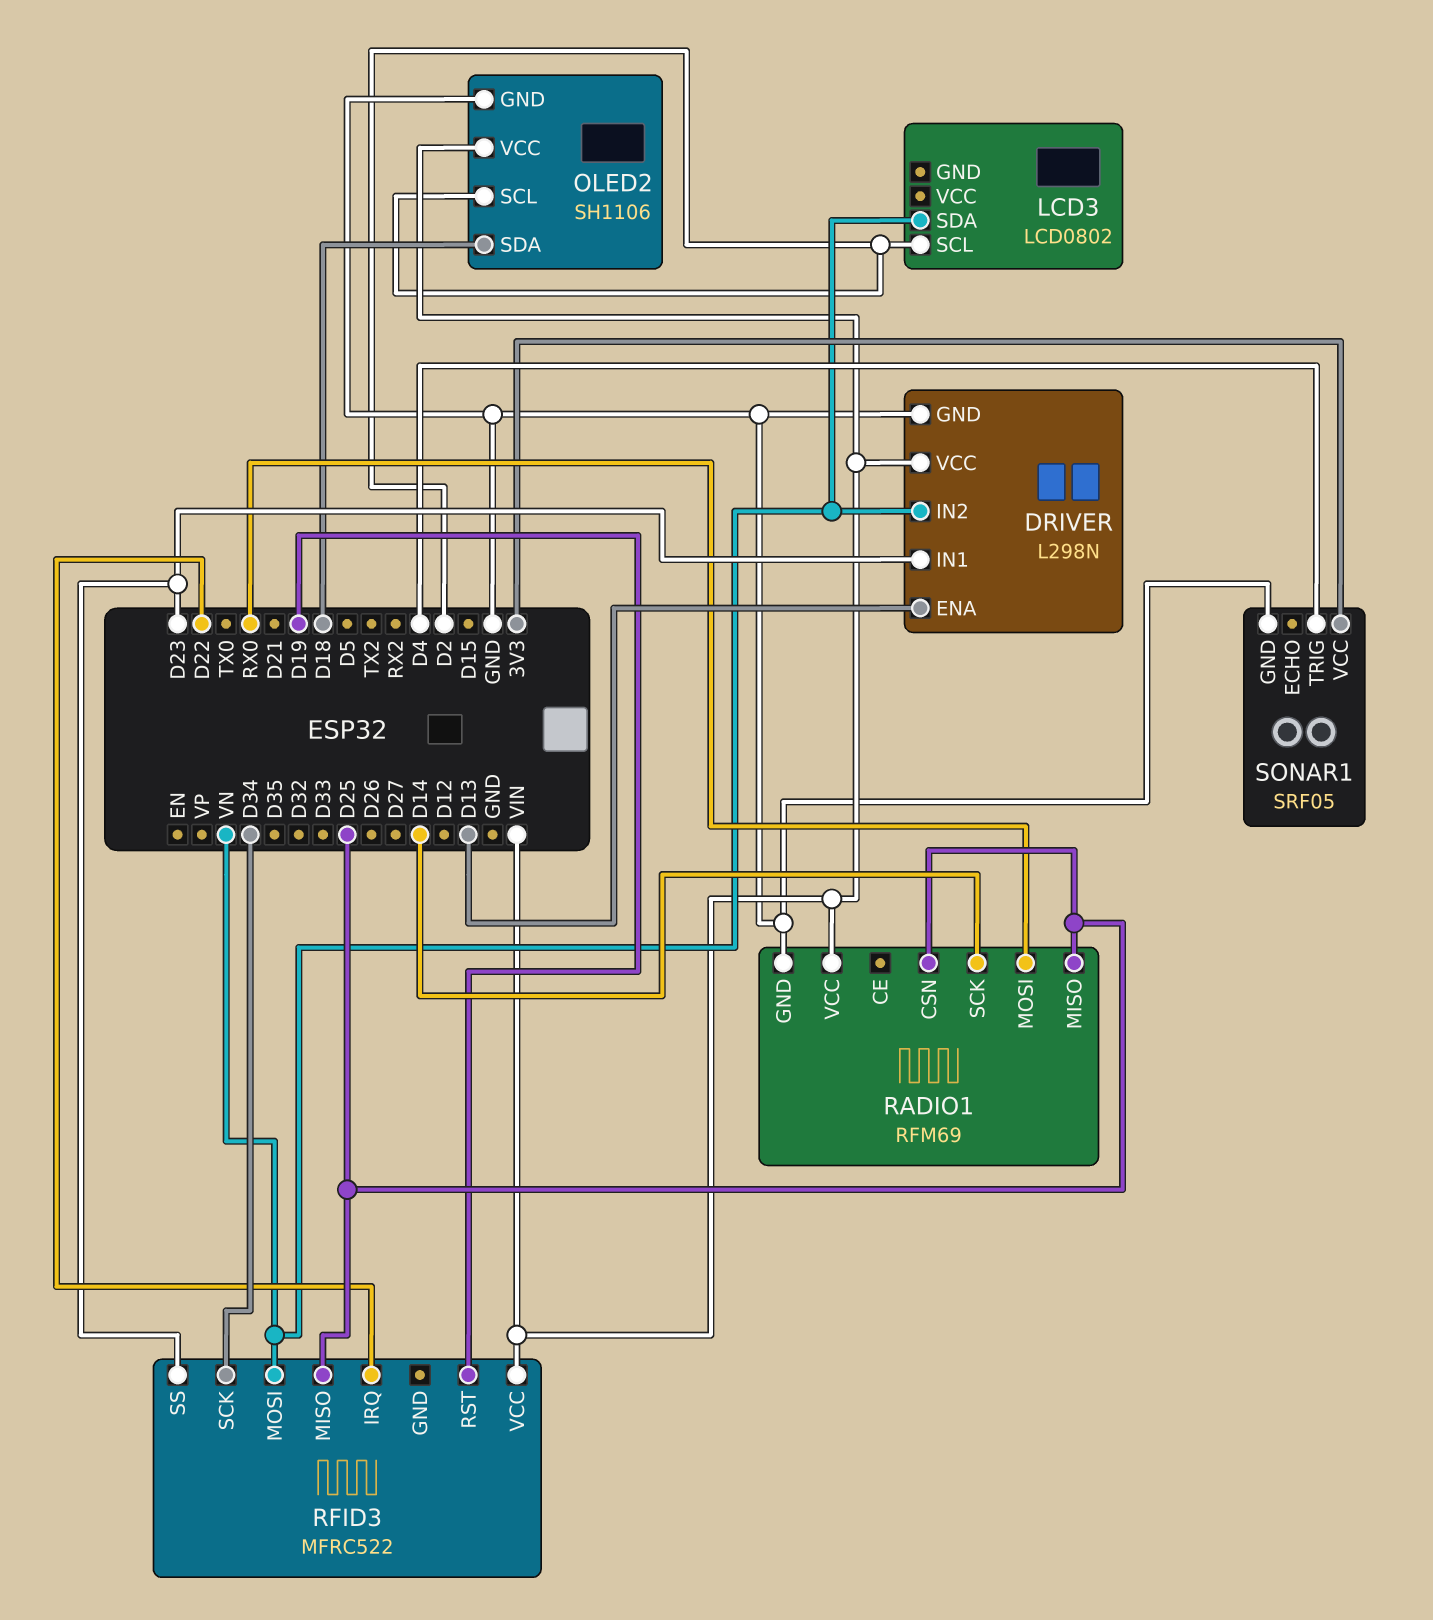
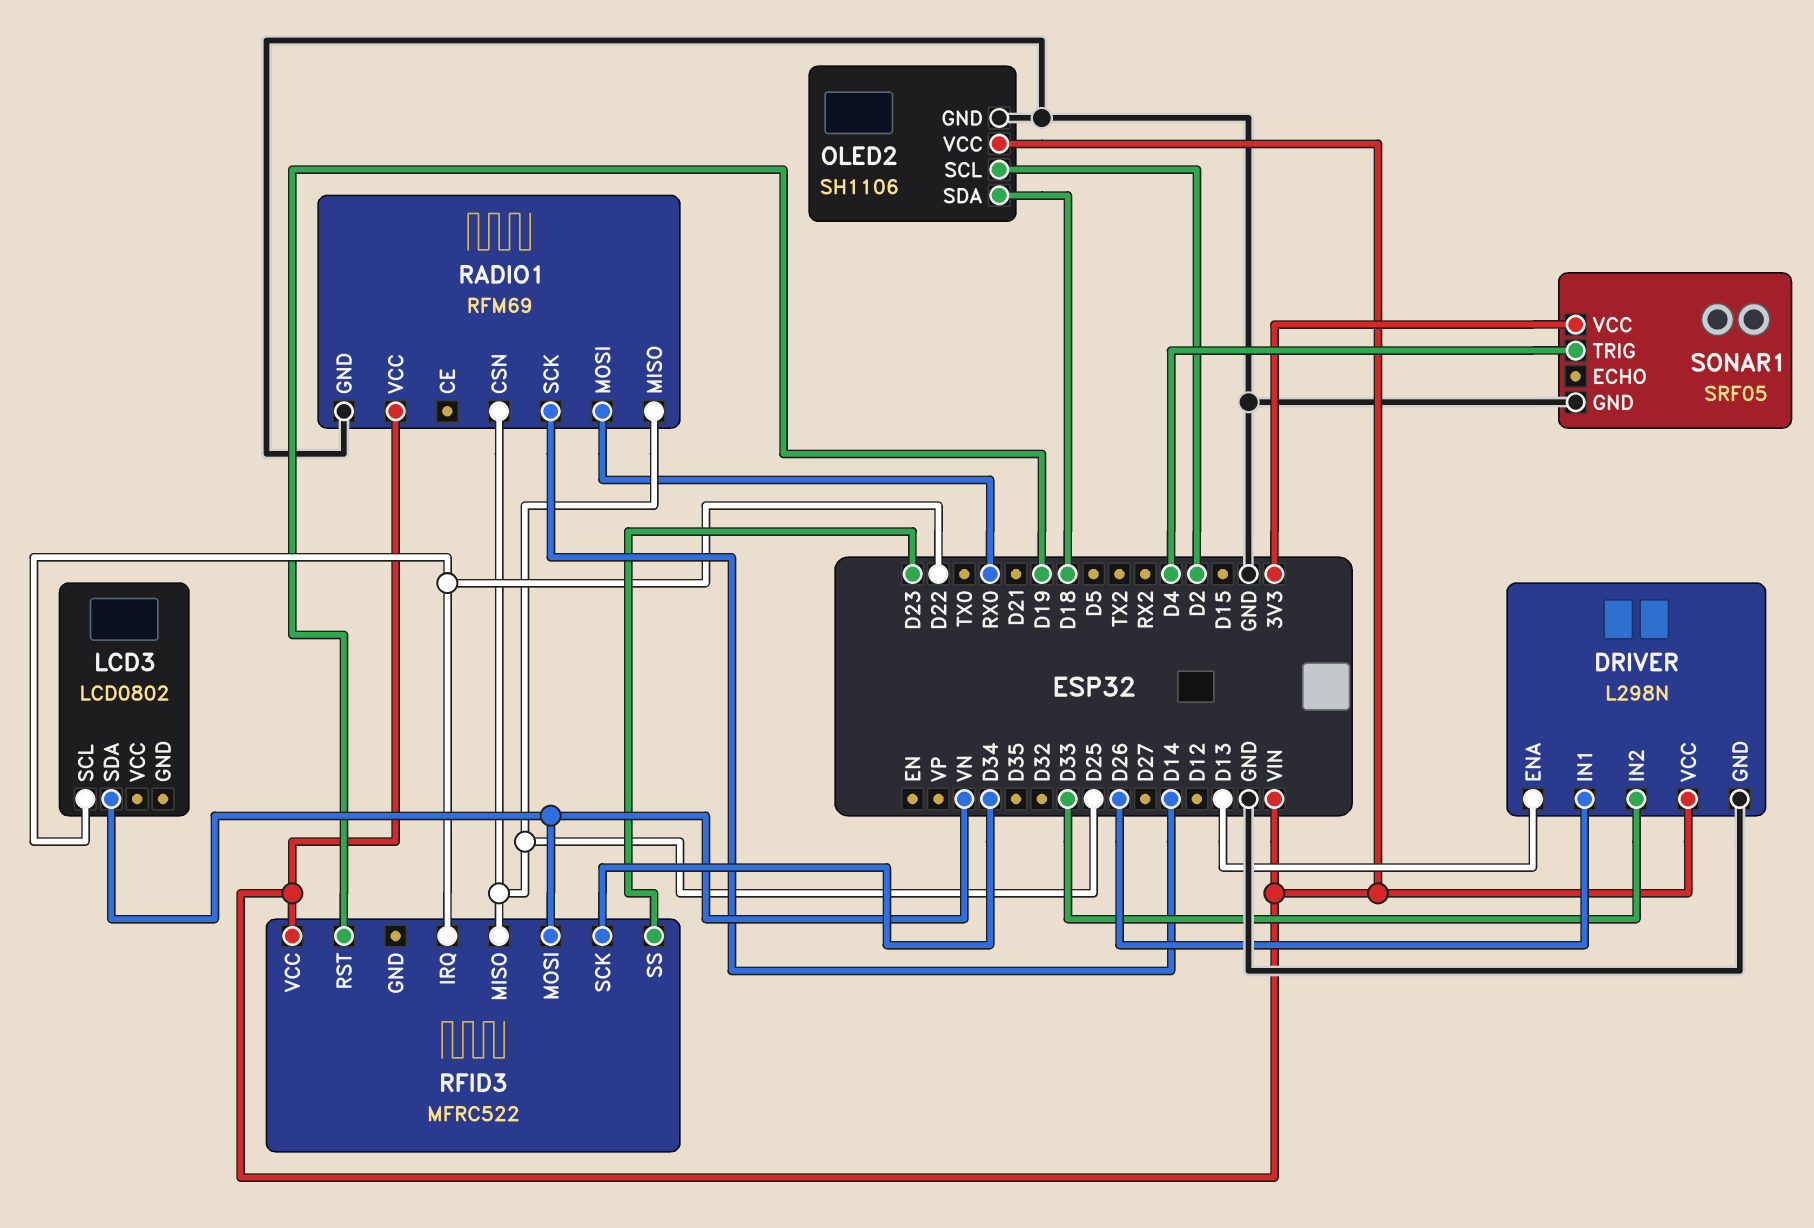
DRIVER pin IN1: D23 -> D26
DRIVER pin IN2: VN -> D33
LCD3 pin SCL: D2 -> D22

